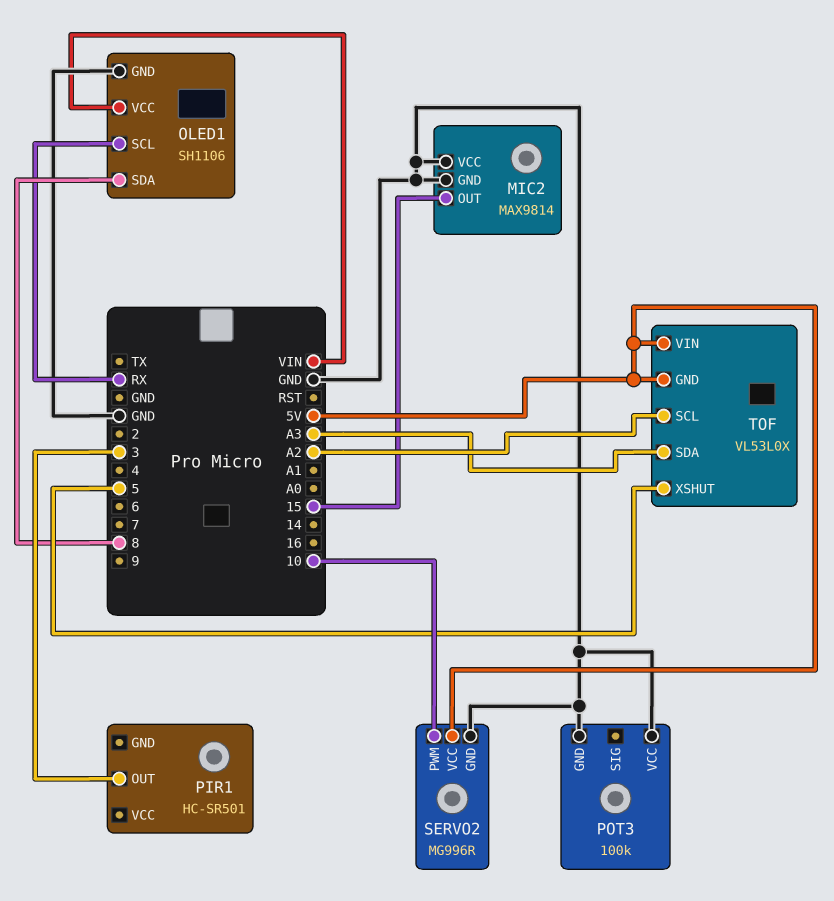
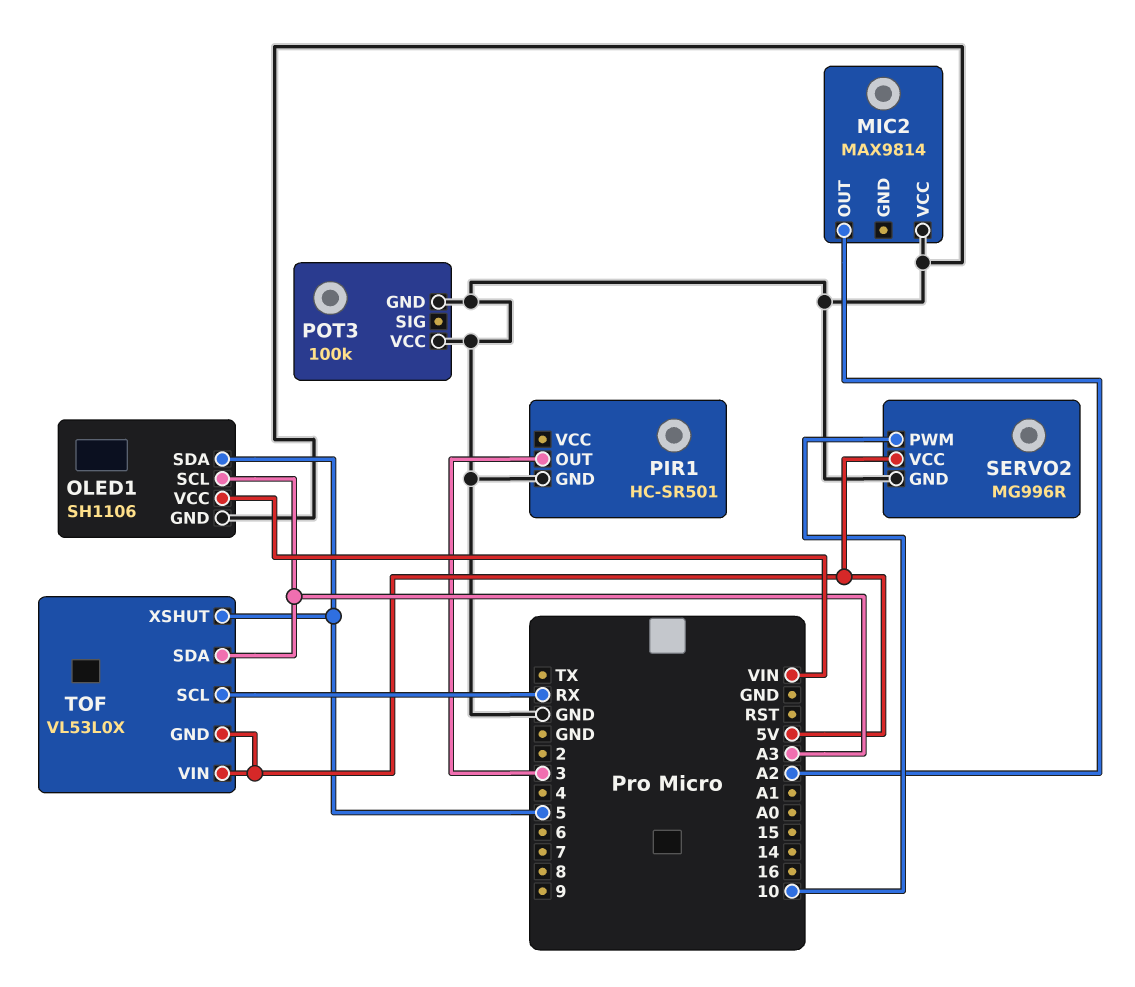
MIC2 pin GND: GND -> none
MIC2 pin OUT: 15 -> A2
OLED1 pin SCL: RX -> A3
OLED1 pin SDA: 8 -> 5
PIR1 pin GND: none -> GND
TOF pin SCL: A2 -> RX

